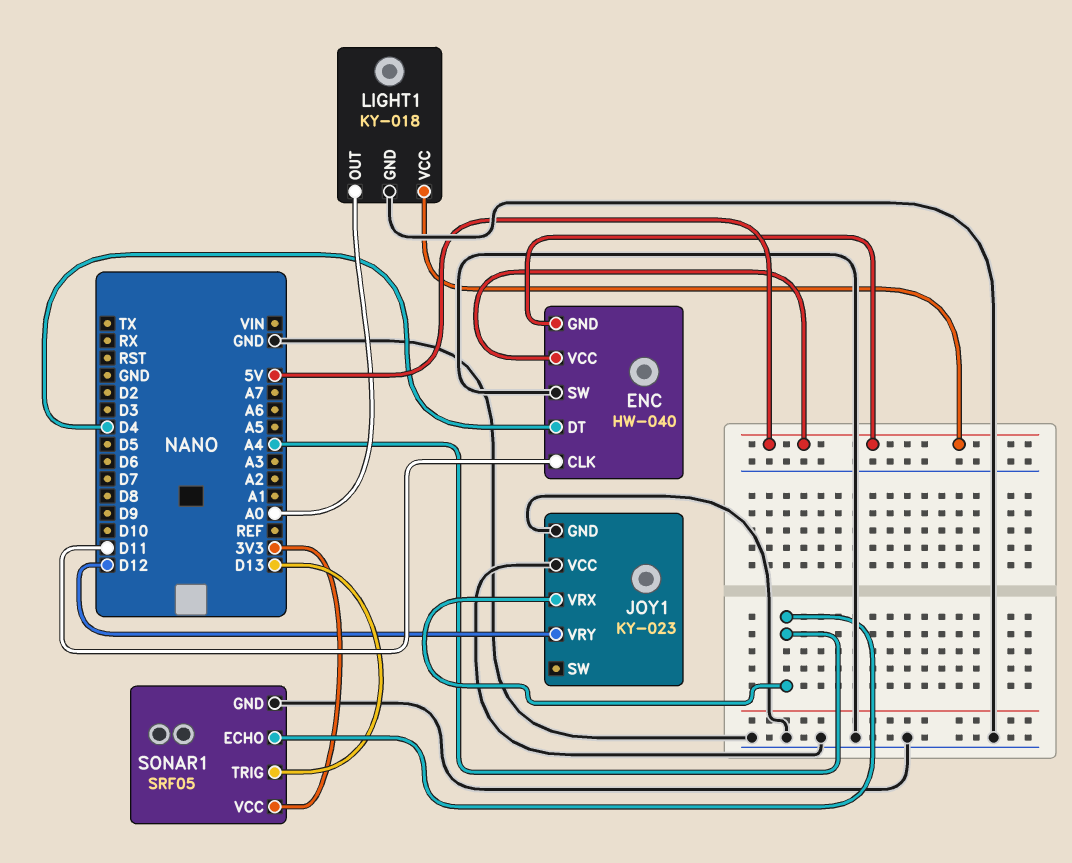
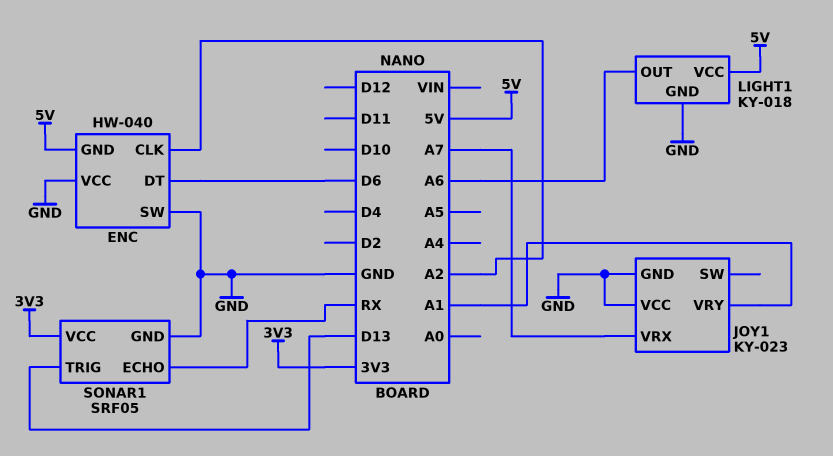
ENC pin CLK: D11 -> A2
ENC pin DT: D4 -> D6
ENC pin VCC: 5V -> GND
JOY1 pin VRX: A4 -> A7
JOY1 pin VRY: D12 -> A1
LIGHT1 pin OUT: A0 -> A6
SONAR1 pin ECHO: A4 -> RX

